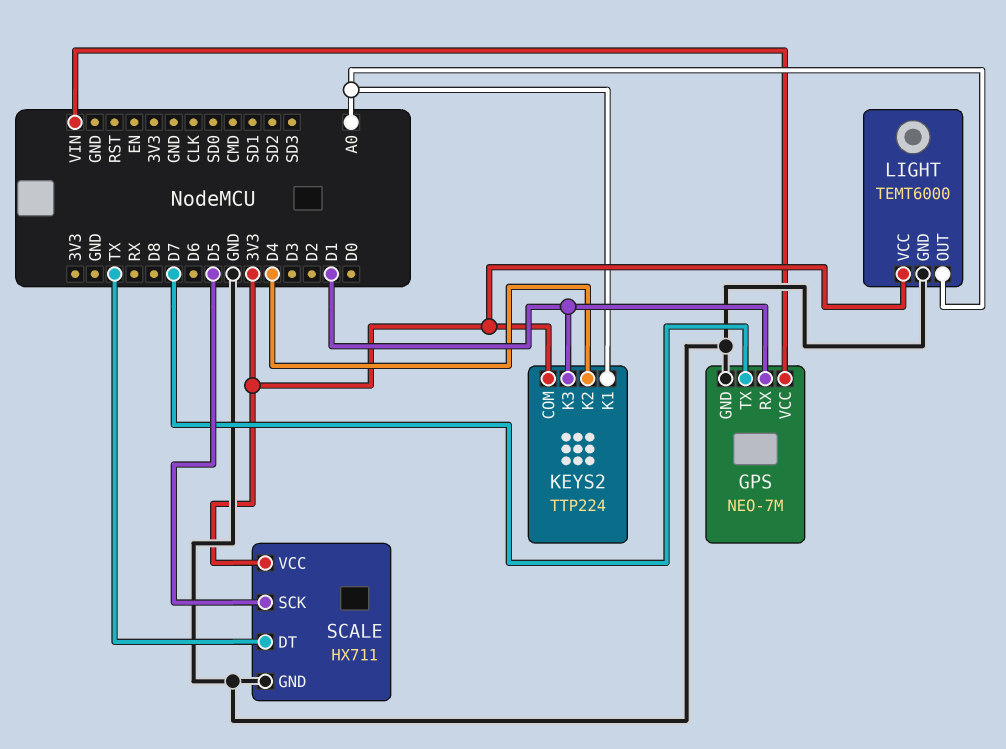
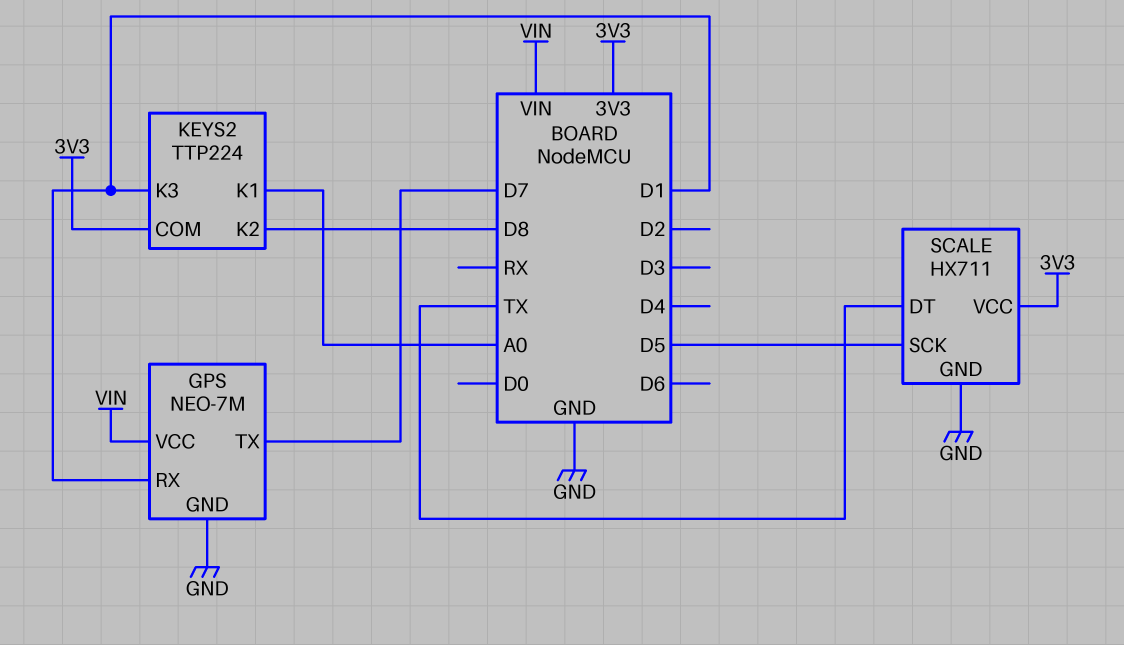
KEYS2 pin K2: D4 -> D8
LIGHT: TEMT6000 -> none
LIGHT pin GND: GND -> none
LIGHT pin OUT: A0 -> none
LIGHT pin VCC: 3V3 -> none

